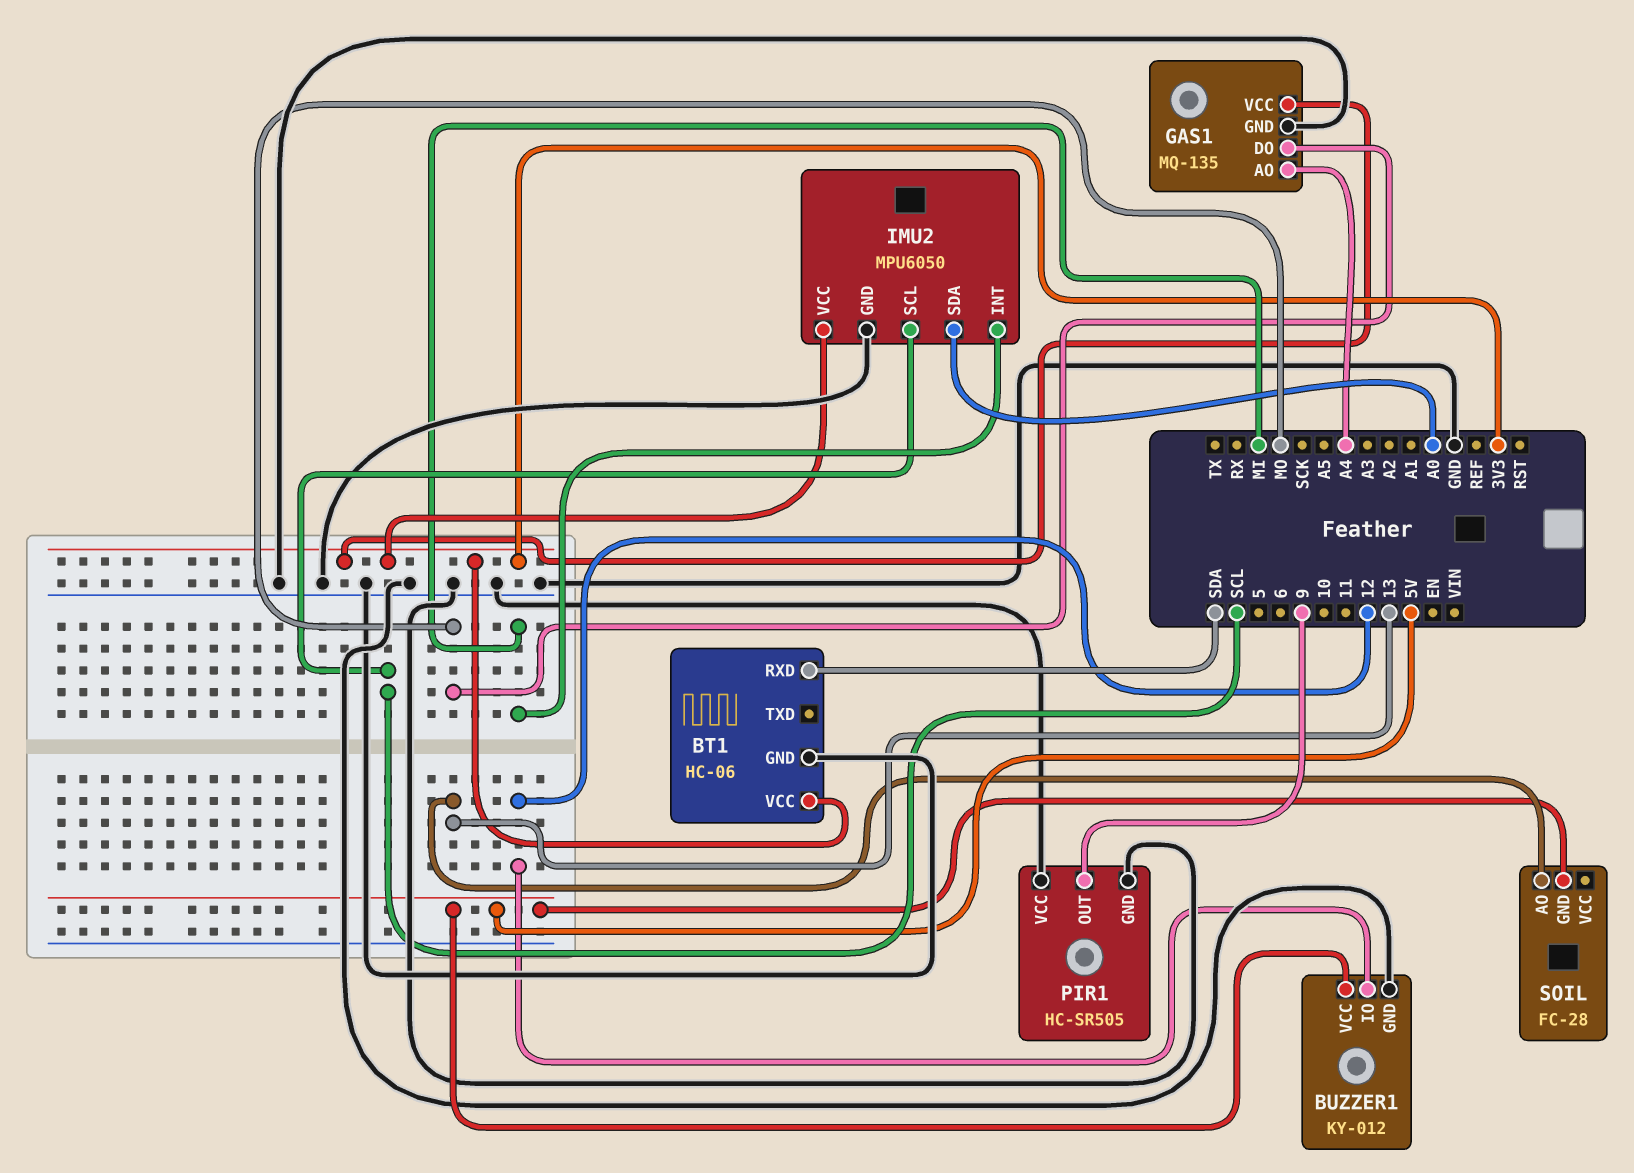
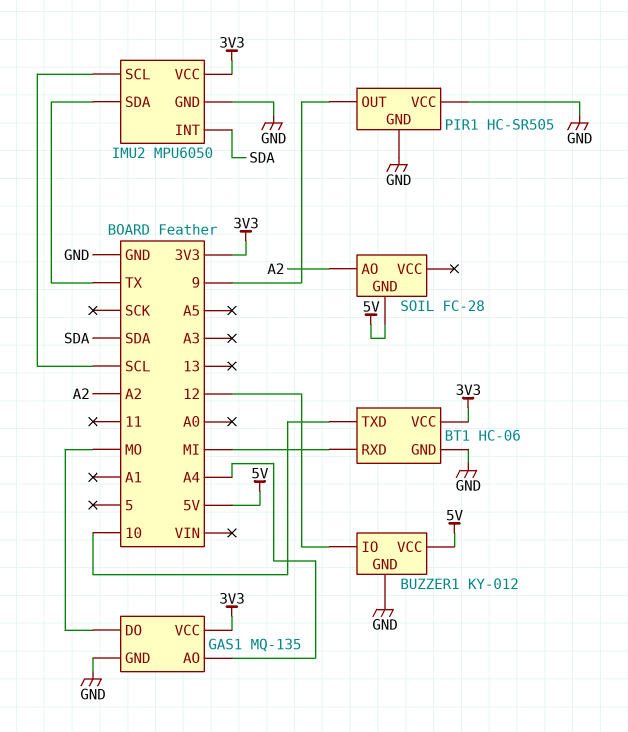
BT1 pin RXD: SDA -> MI
BT1 pin TXD: none -> 10
IMU2 pin INT: MI -> SDA
IMU2 pin SDA: A0 -> TX
SOIL pin AO: 13 -> A2

